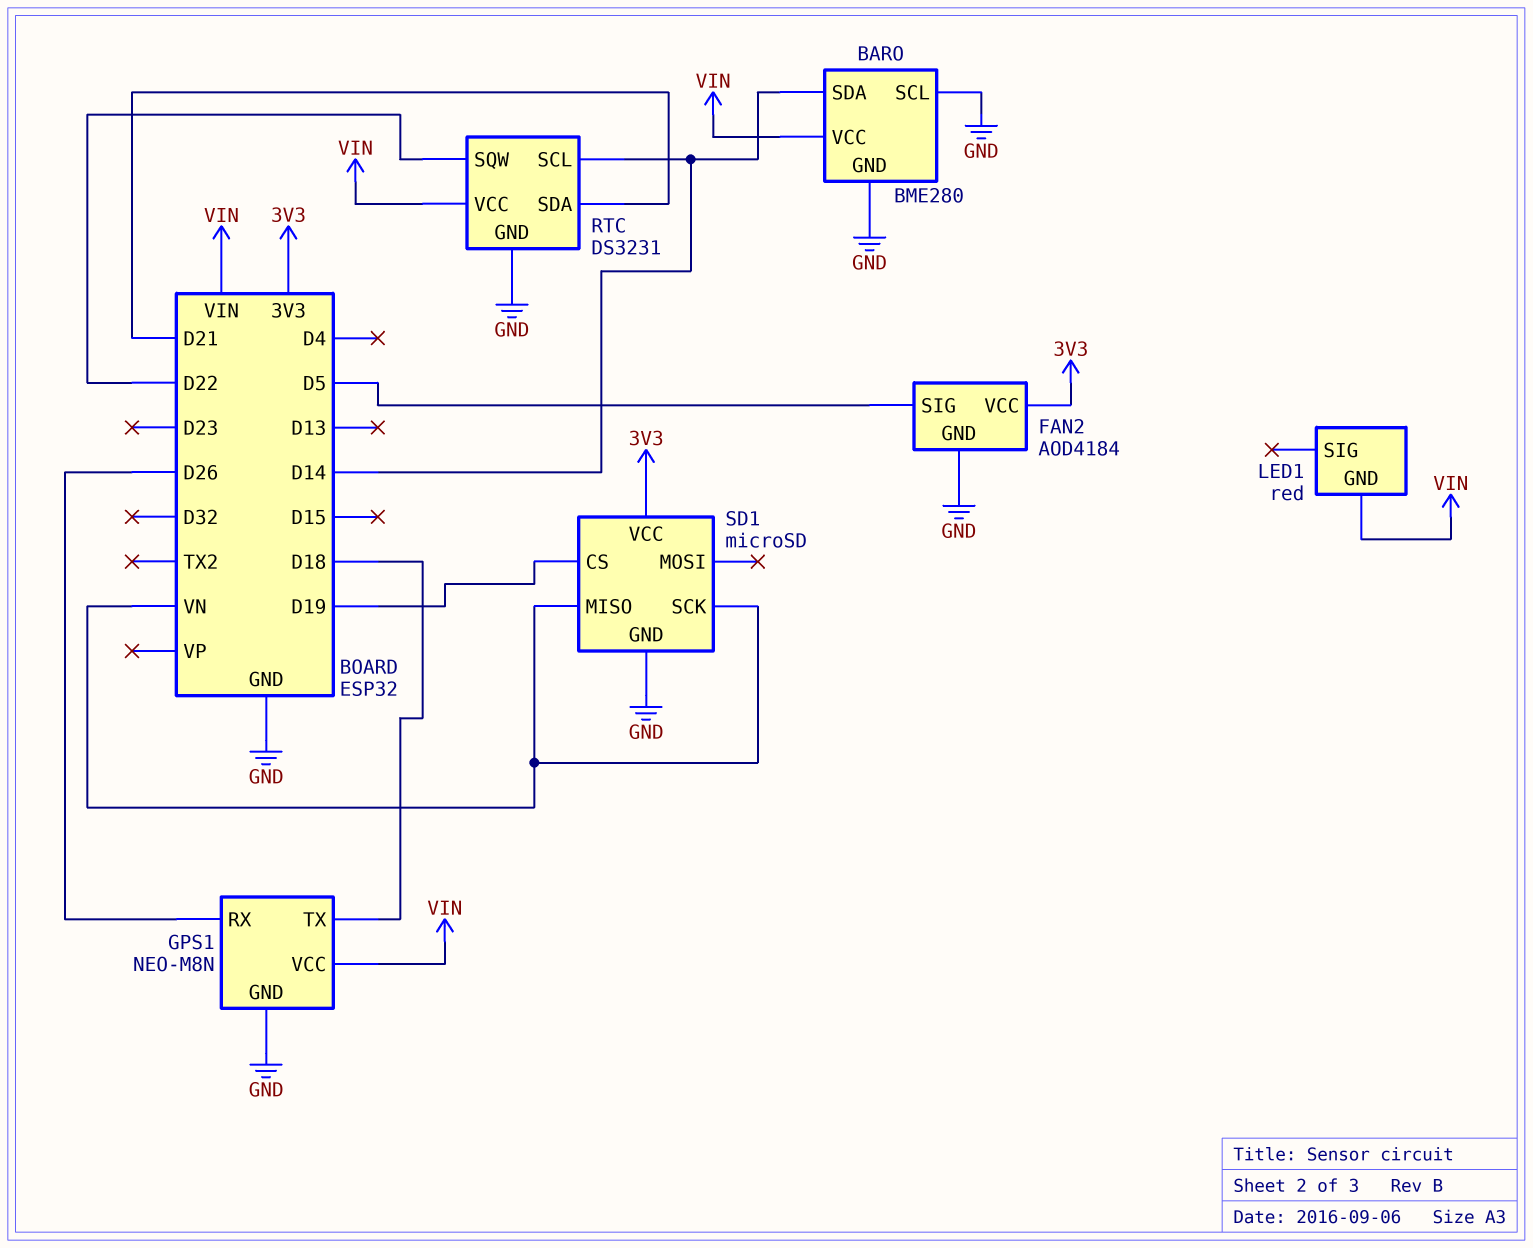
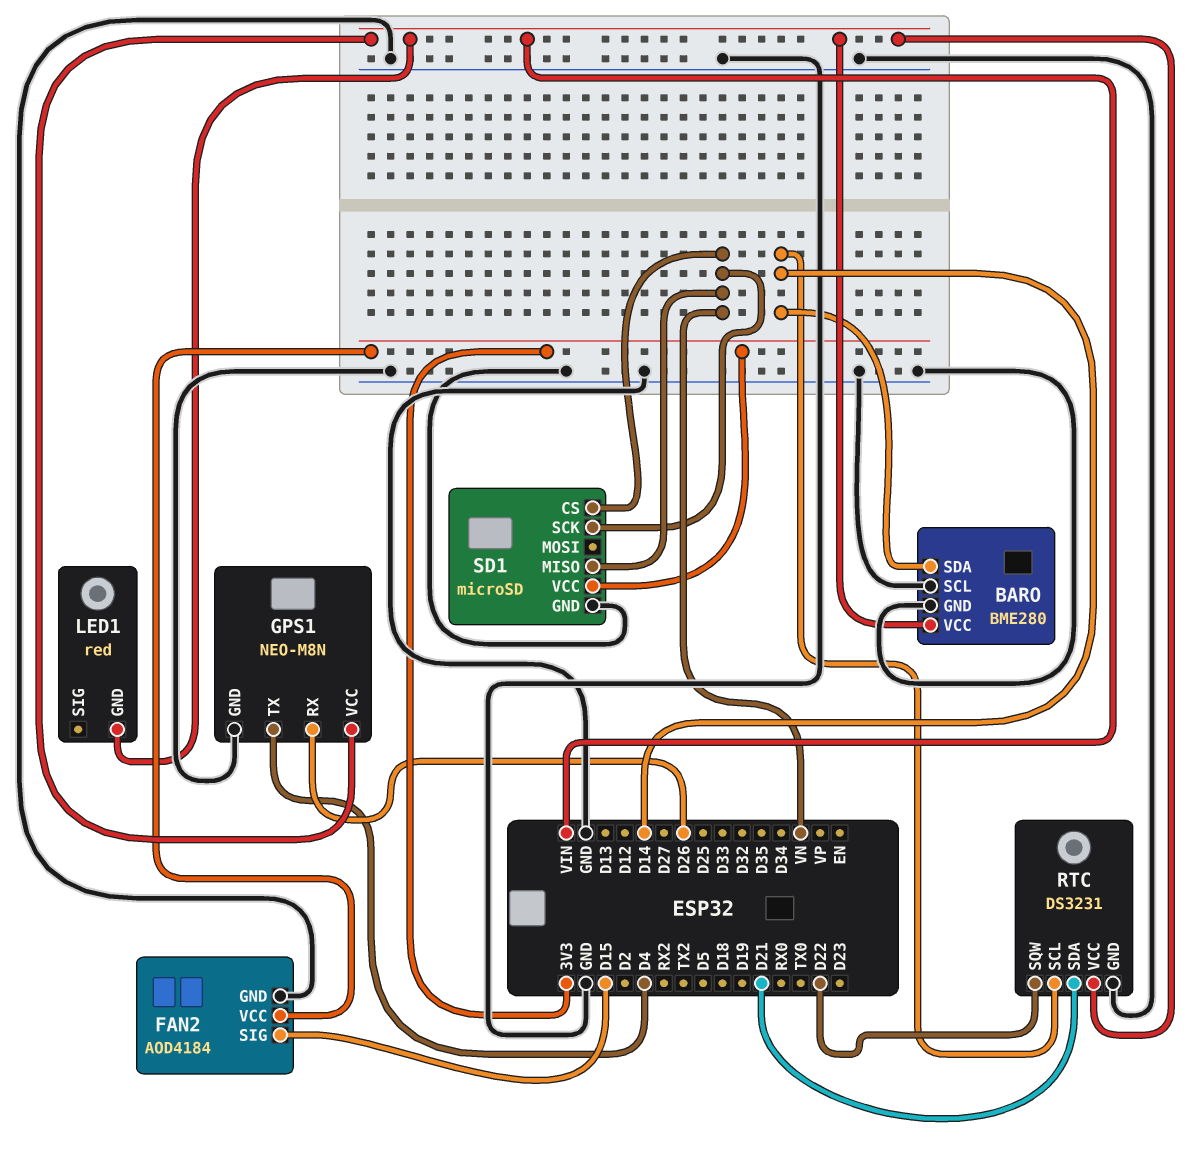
FAN2 pin SIG: D5 -> D15
GPS1 pin TX: D18 -> D4
SD1 pin CS: D19 -> VN

